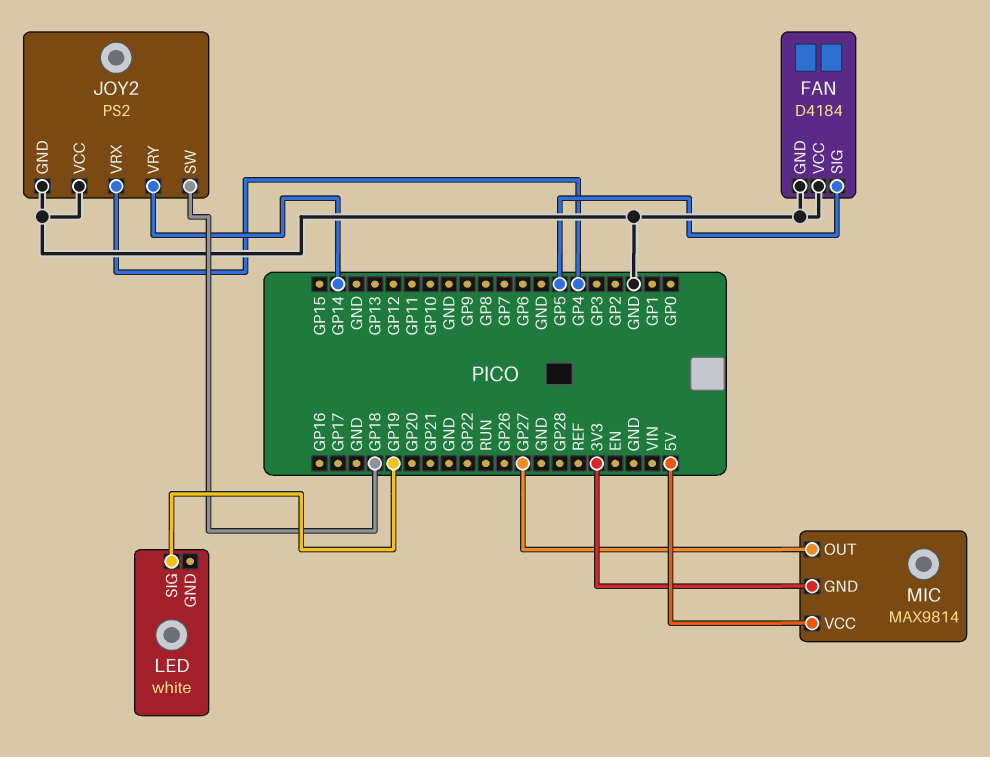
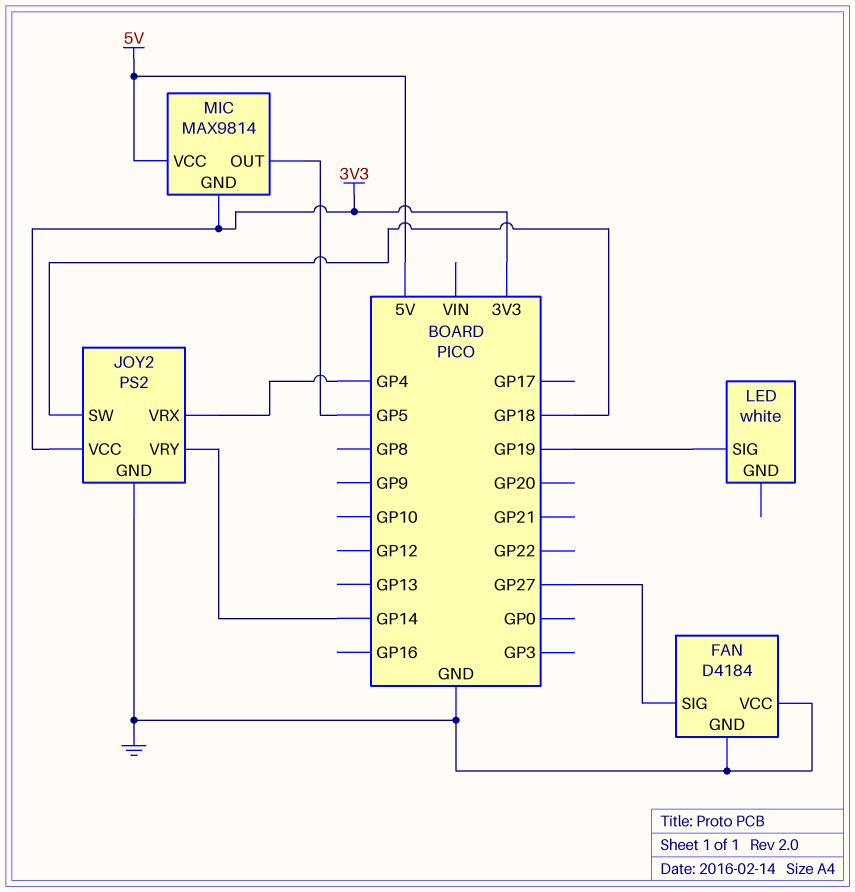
FAN pin SIG: GP5 -> GP27
JOY2 pin VCC: GND -> 3V3
MIC pin OUT: GP27 -> GP5

